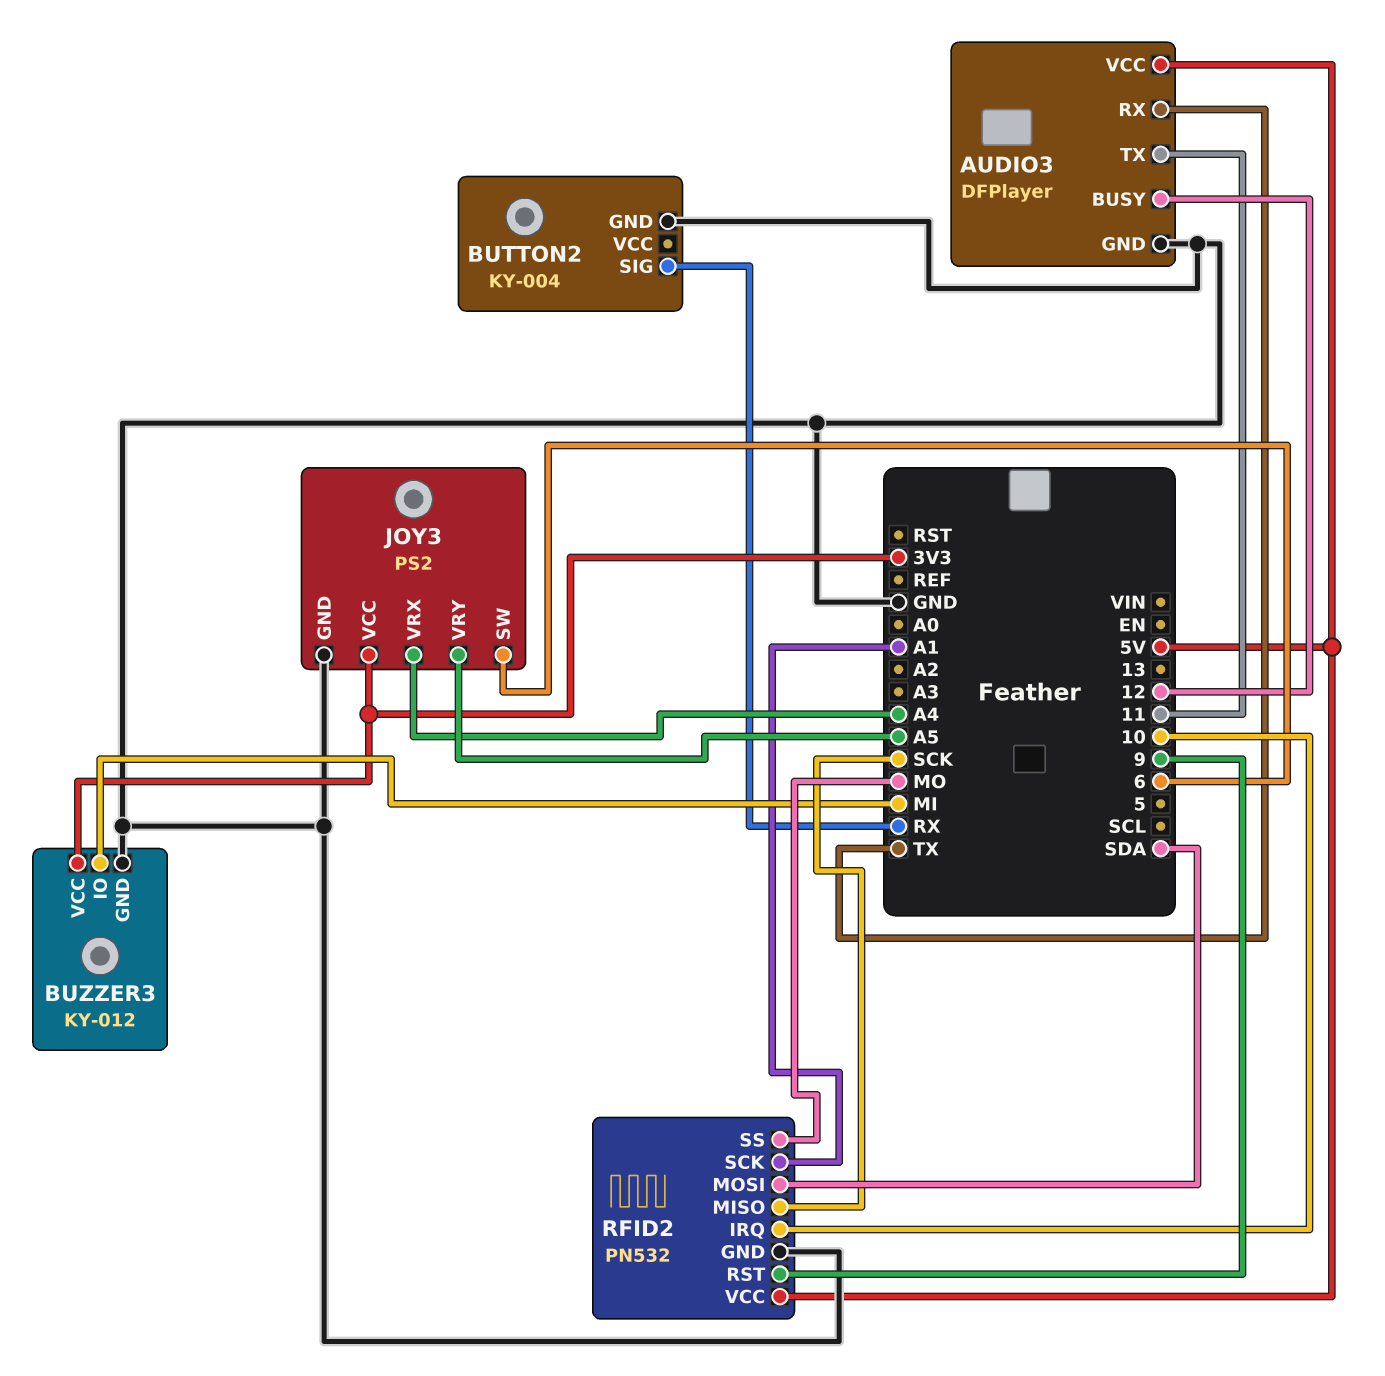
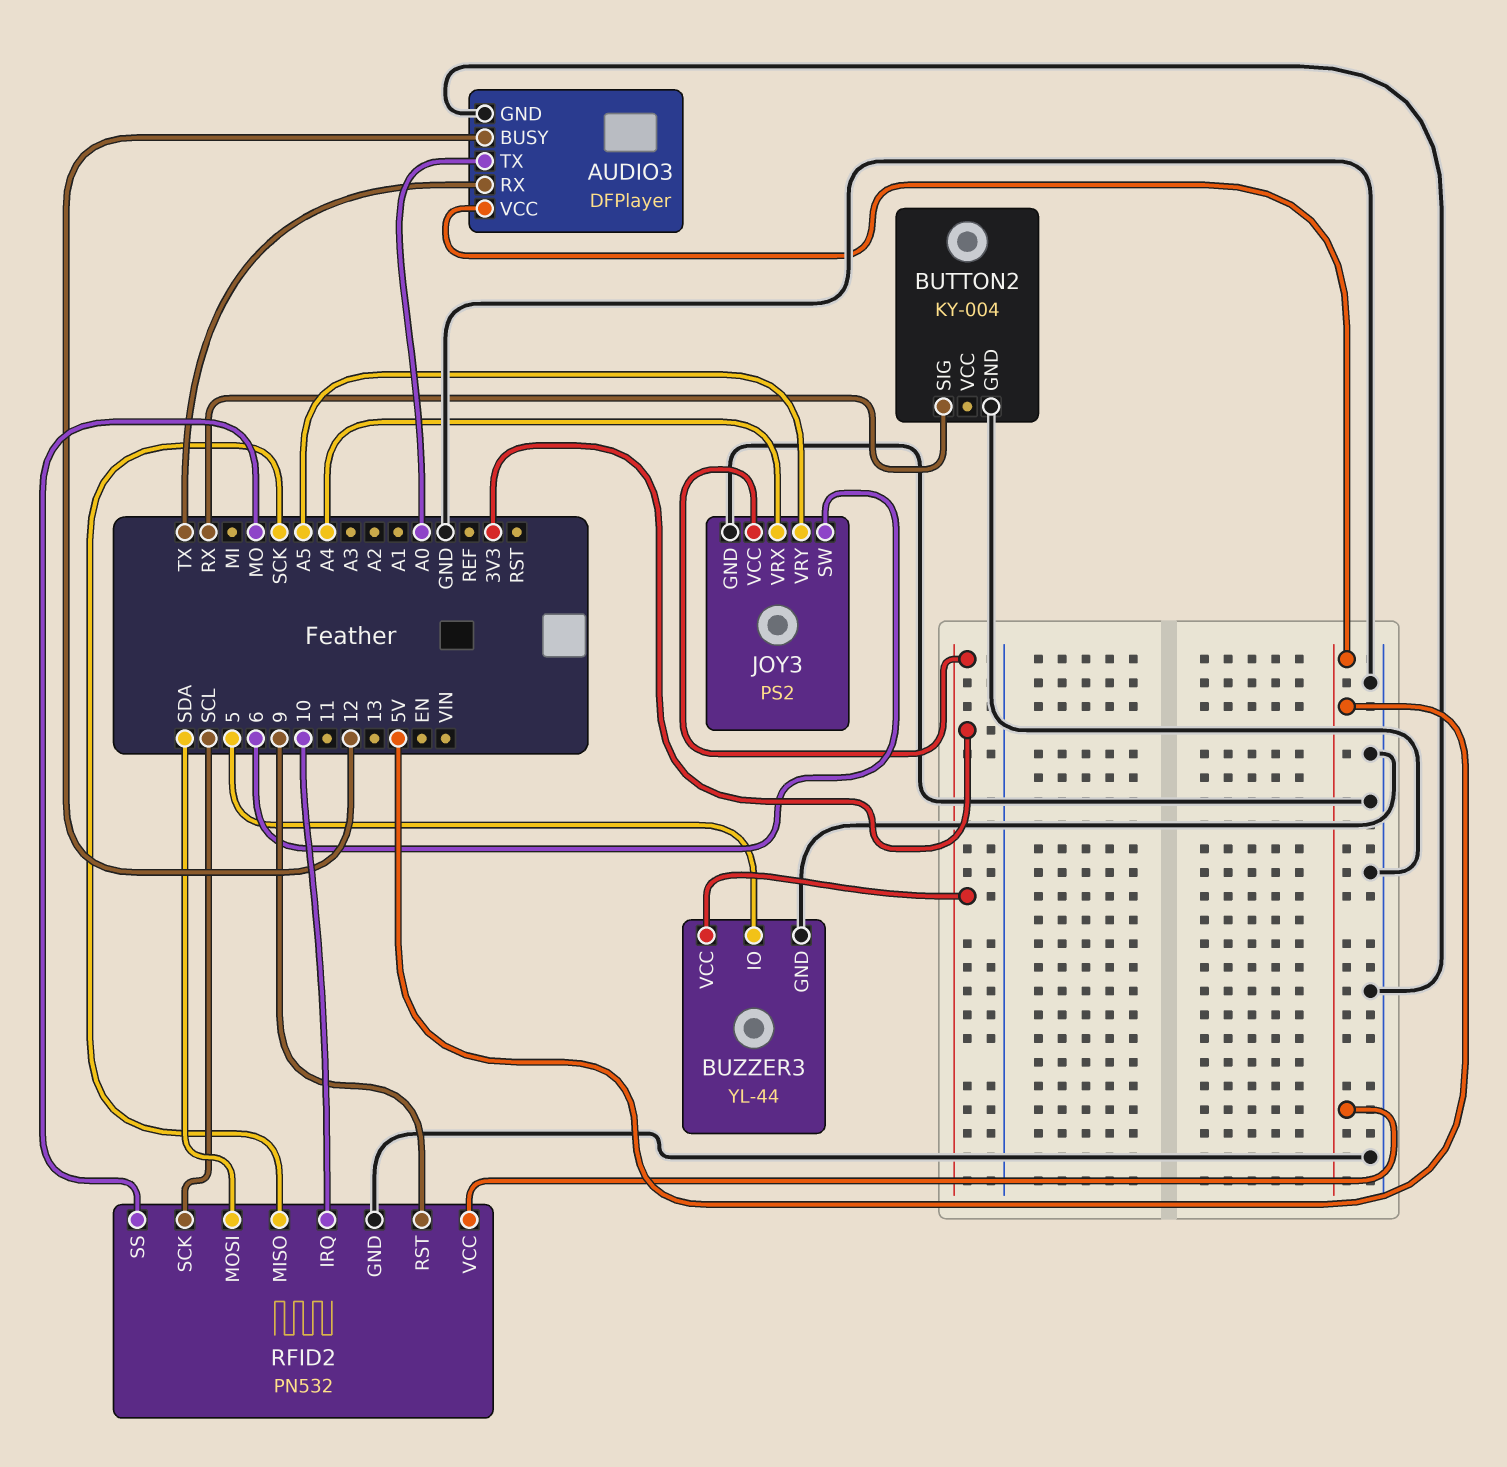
AUDIO3 pin TX: 11 -> A0
BUZZER3: KY-012 -> YL-44
BUZZER3 pin IO: MI -> 5
RFID2 pin SCK: A1 -> SCL

